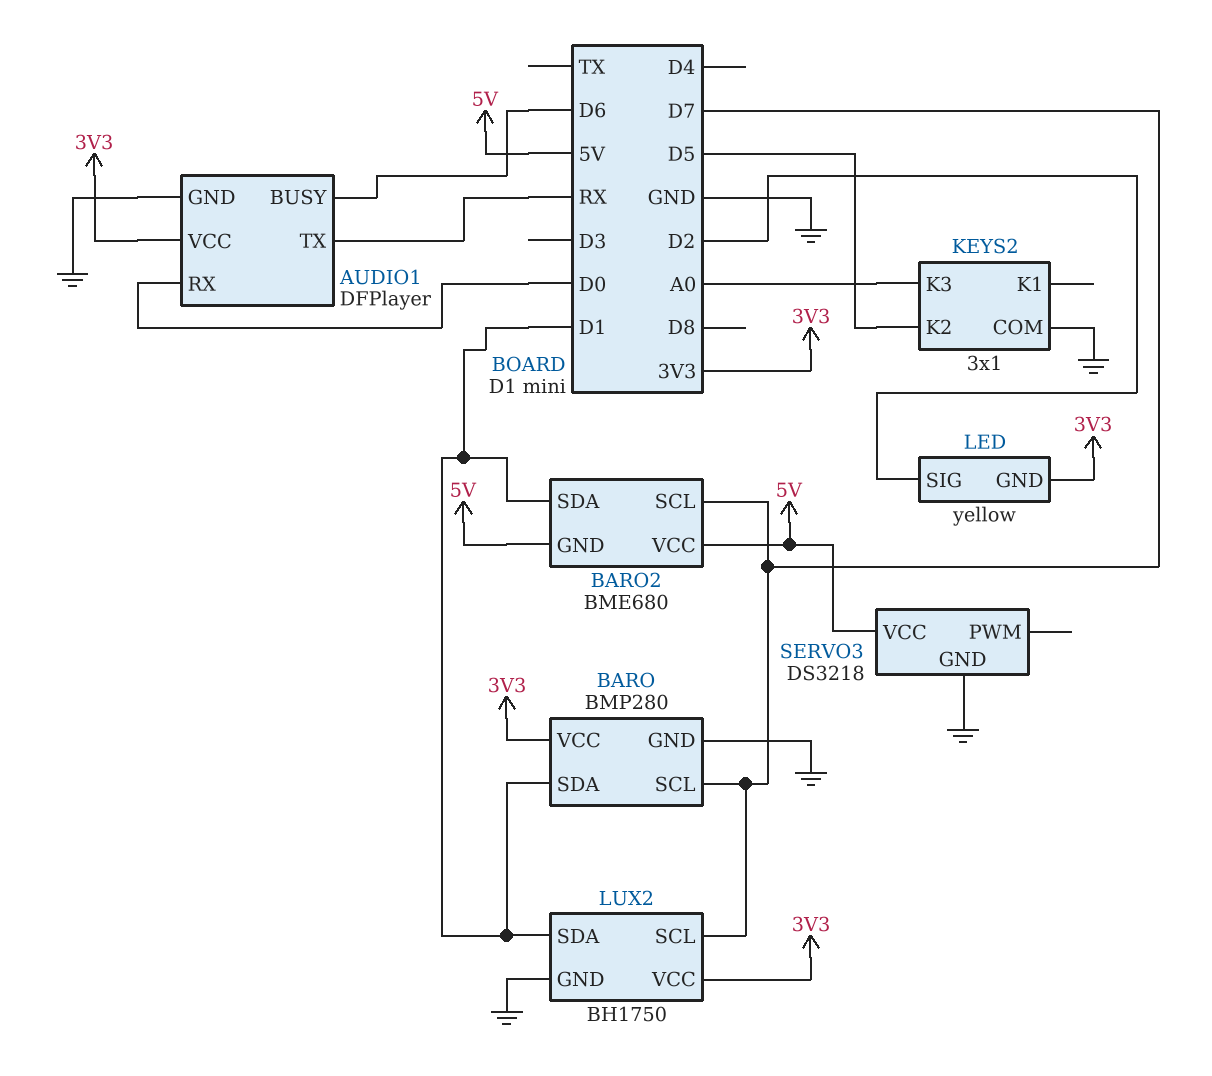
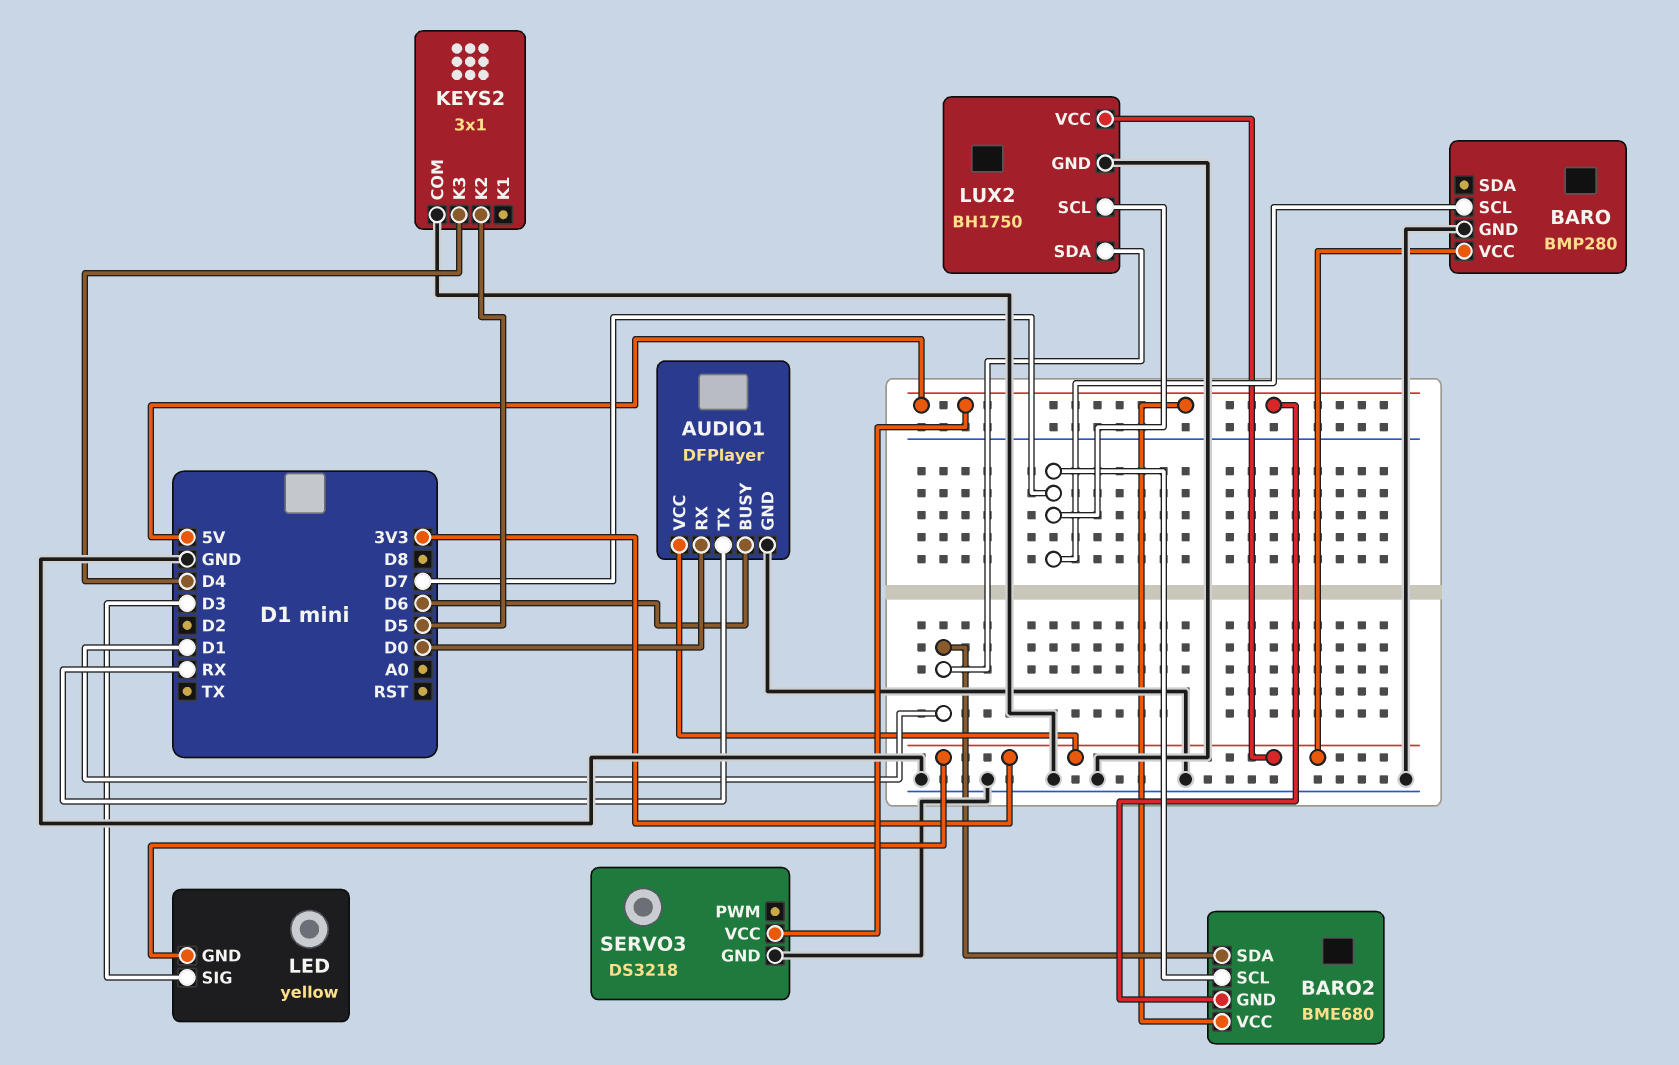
BARO pin SDA: D1 -> none
KEYS2 pin K3: A0 -> D4
LED pin SIG: D2 -> D3

